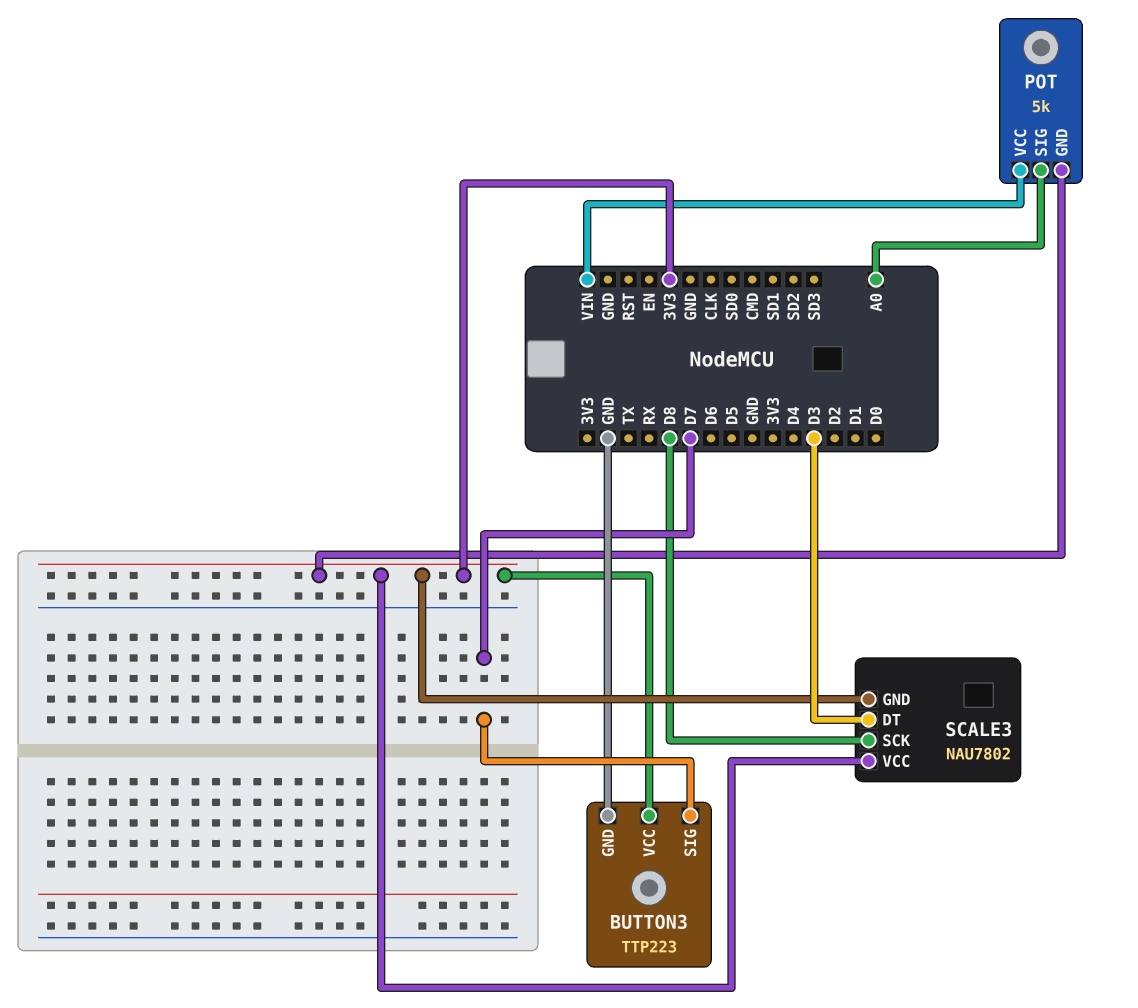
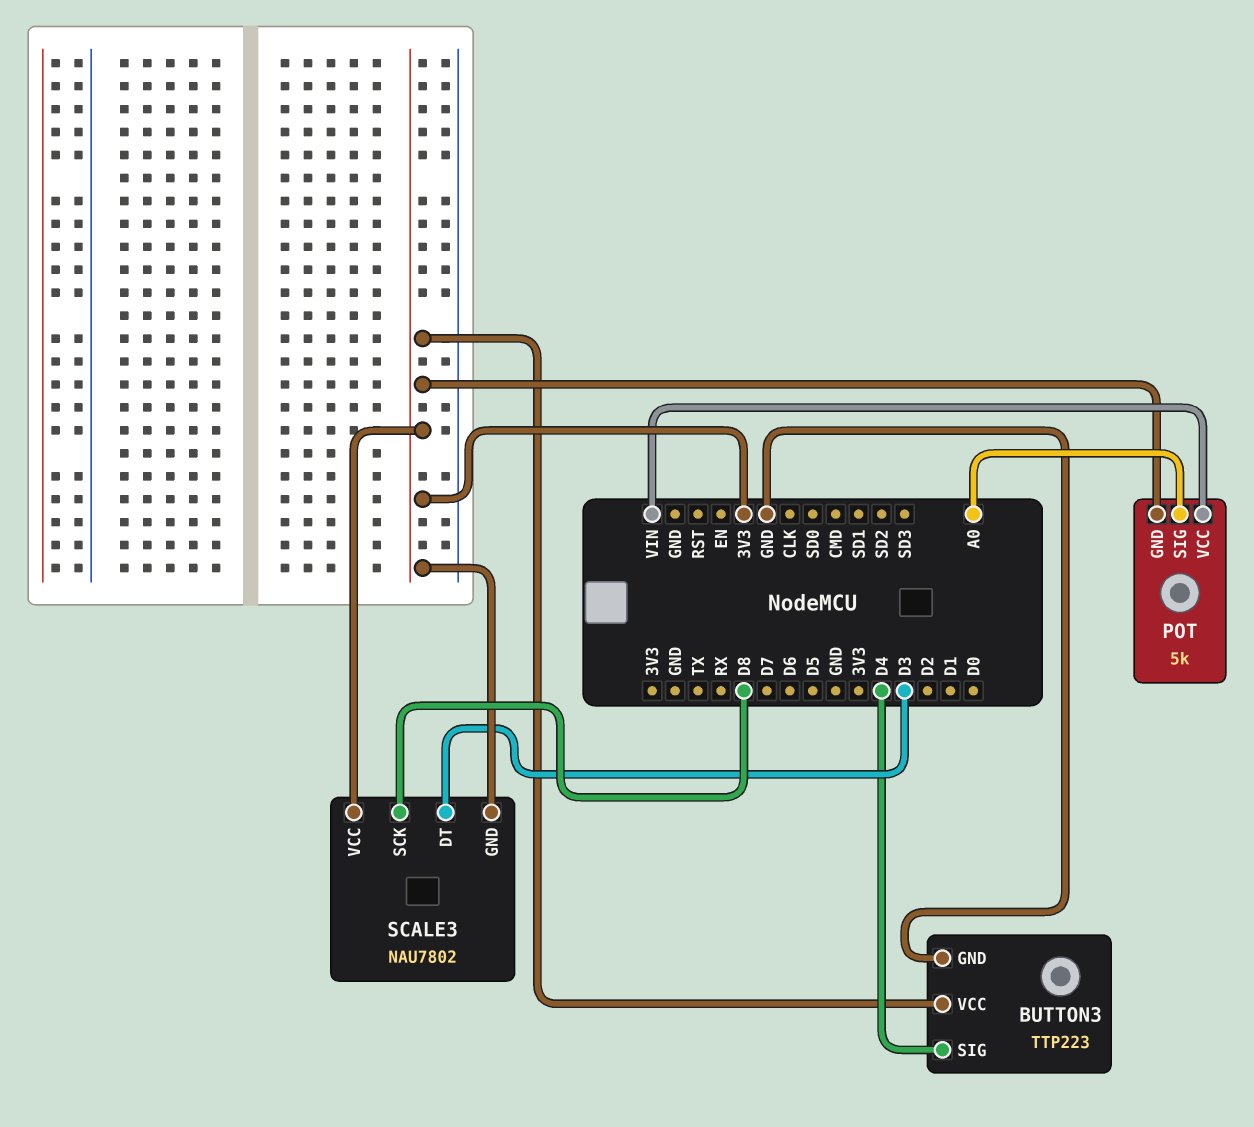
BUTTON3 pin SIG: D7 -> D4

